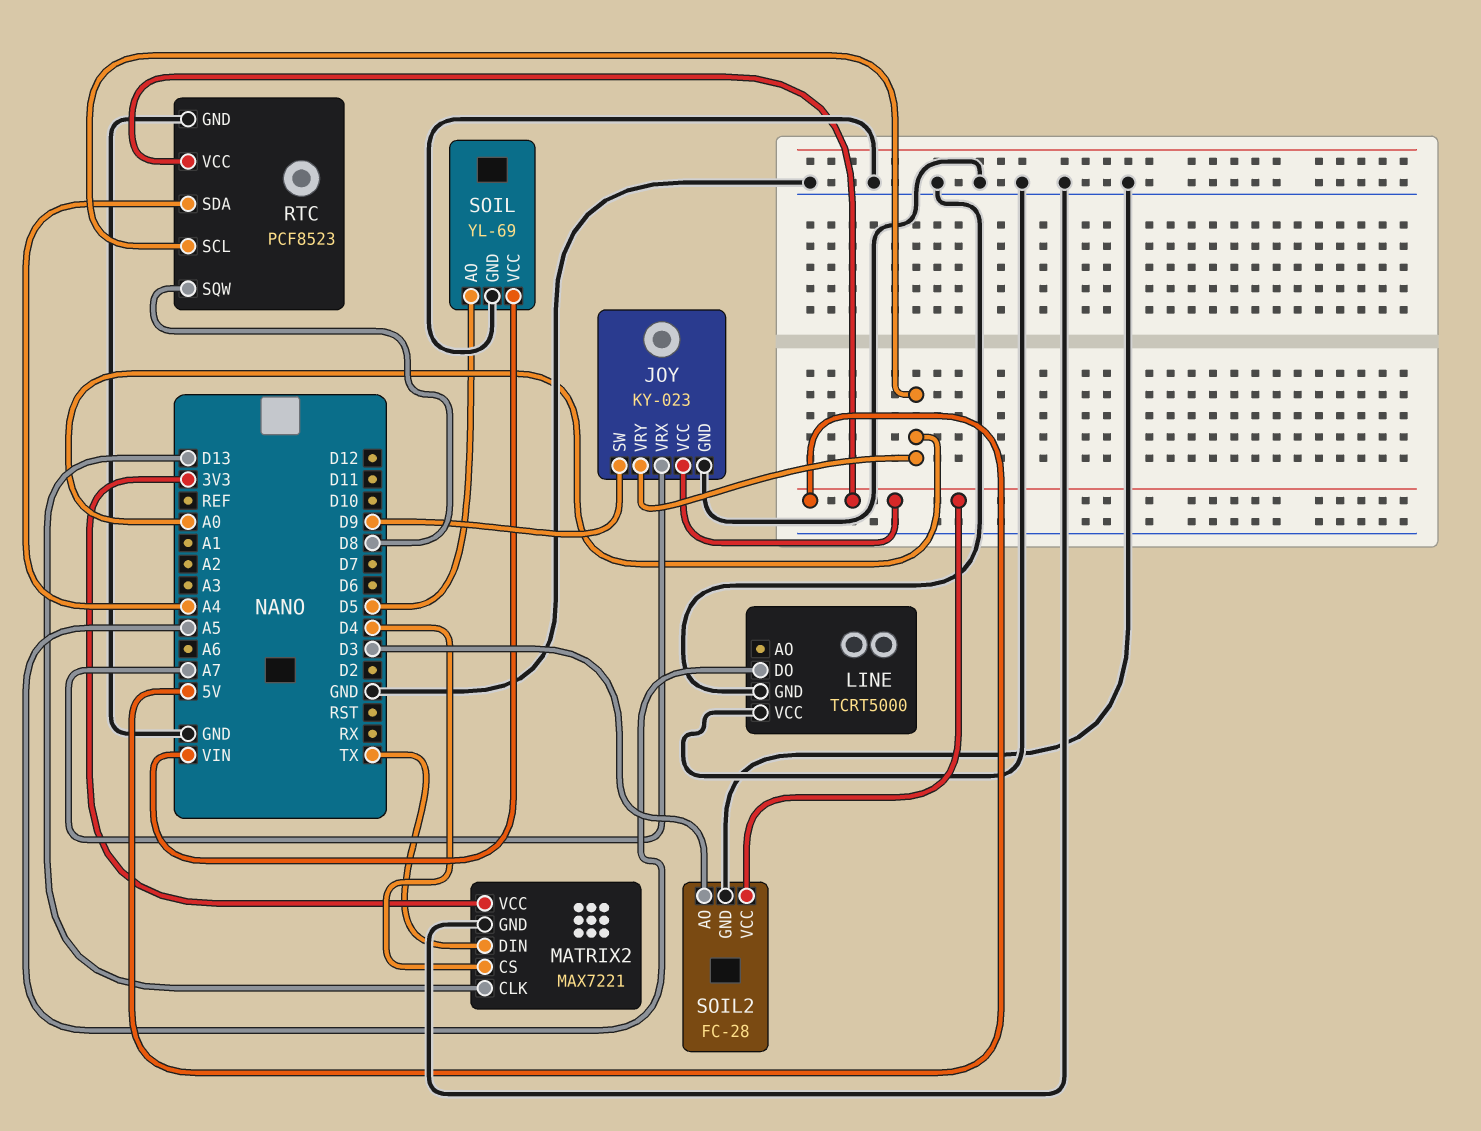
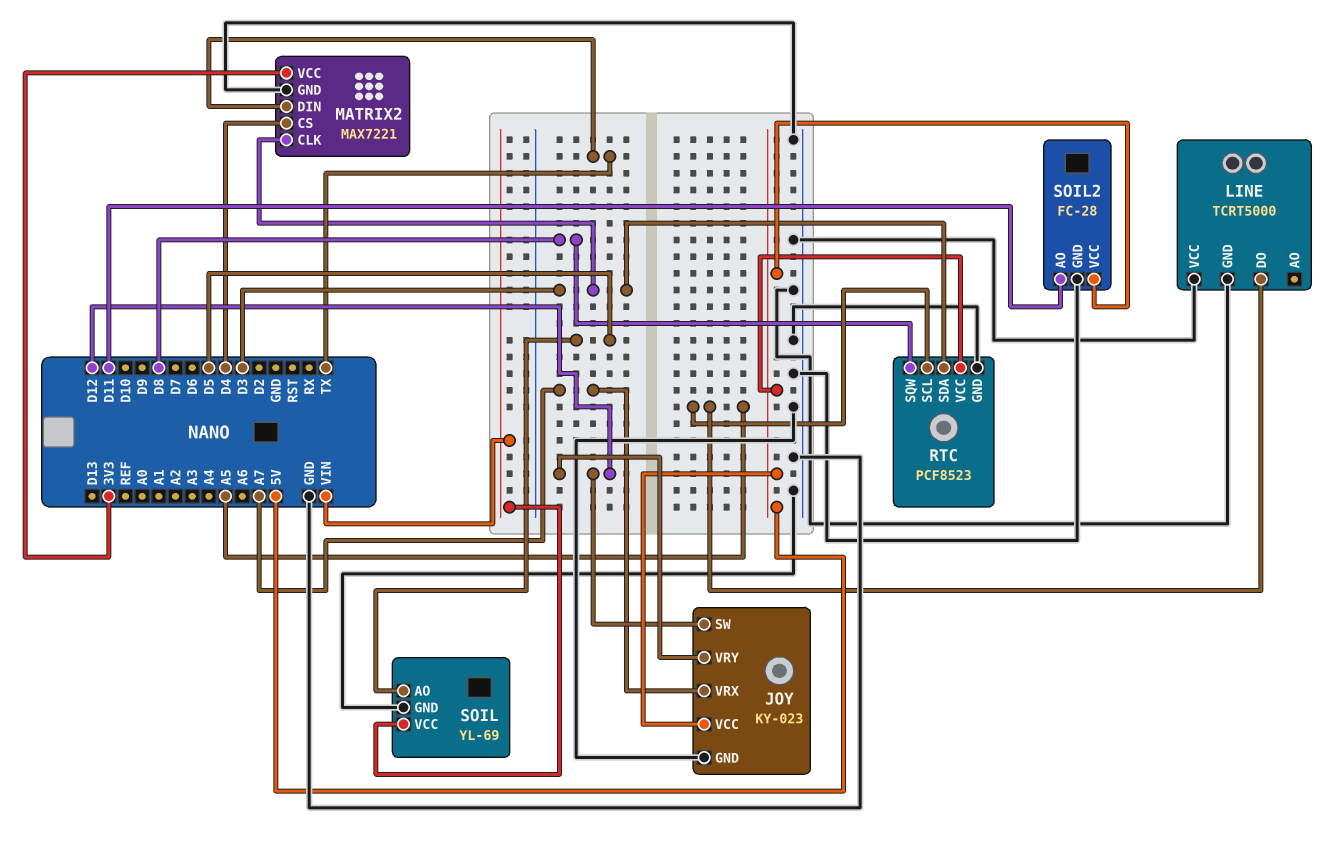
JOY pin SW: D9 -> D12
JOY pin VRY: A0 -> D12
MATRIX2 pin CLK: D13 -> D3
RTC pin SCL: A0 -> A5
RTC pin SDA: A4 -> D3
SOIL2 pin AO: D3 -> D11

